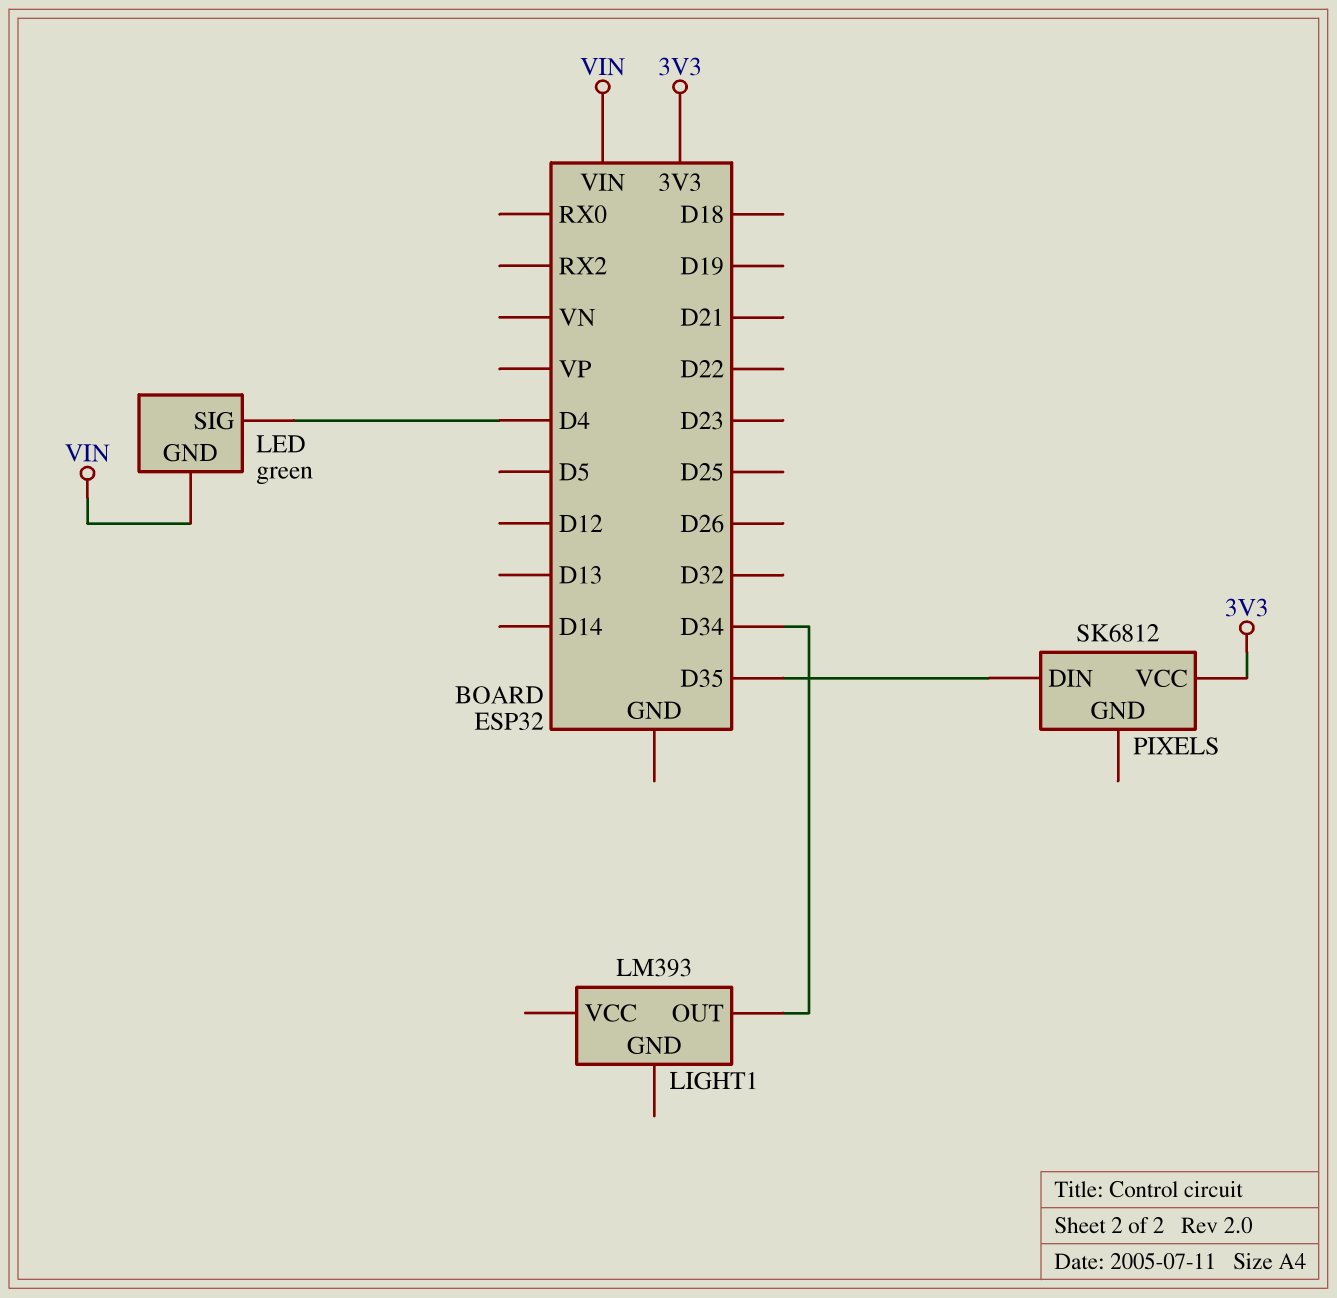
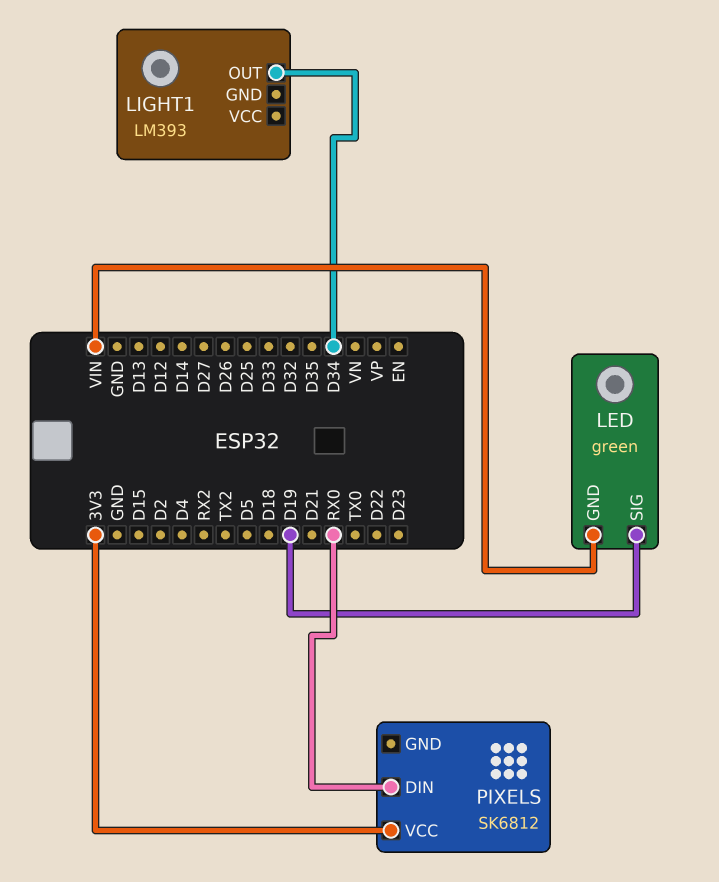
LED pin SIG: D4 -> D19
PIXELS pin DIN: D35 -> RX0

